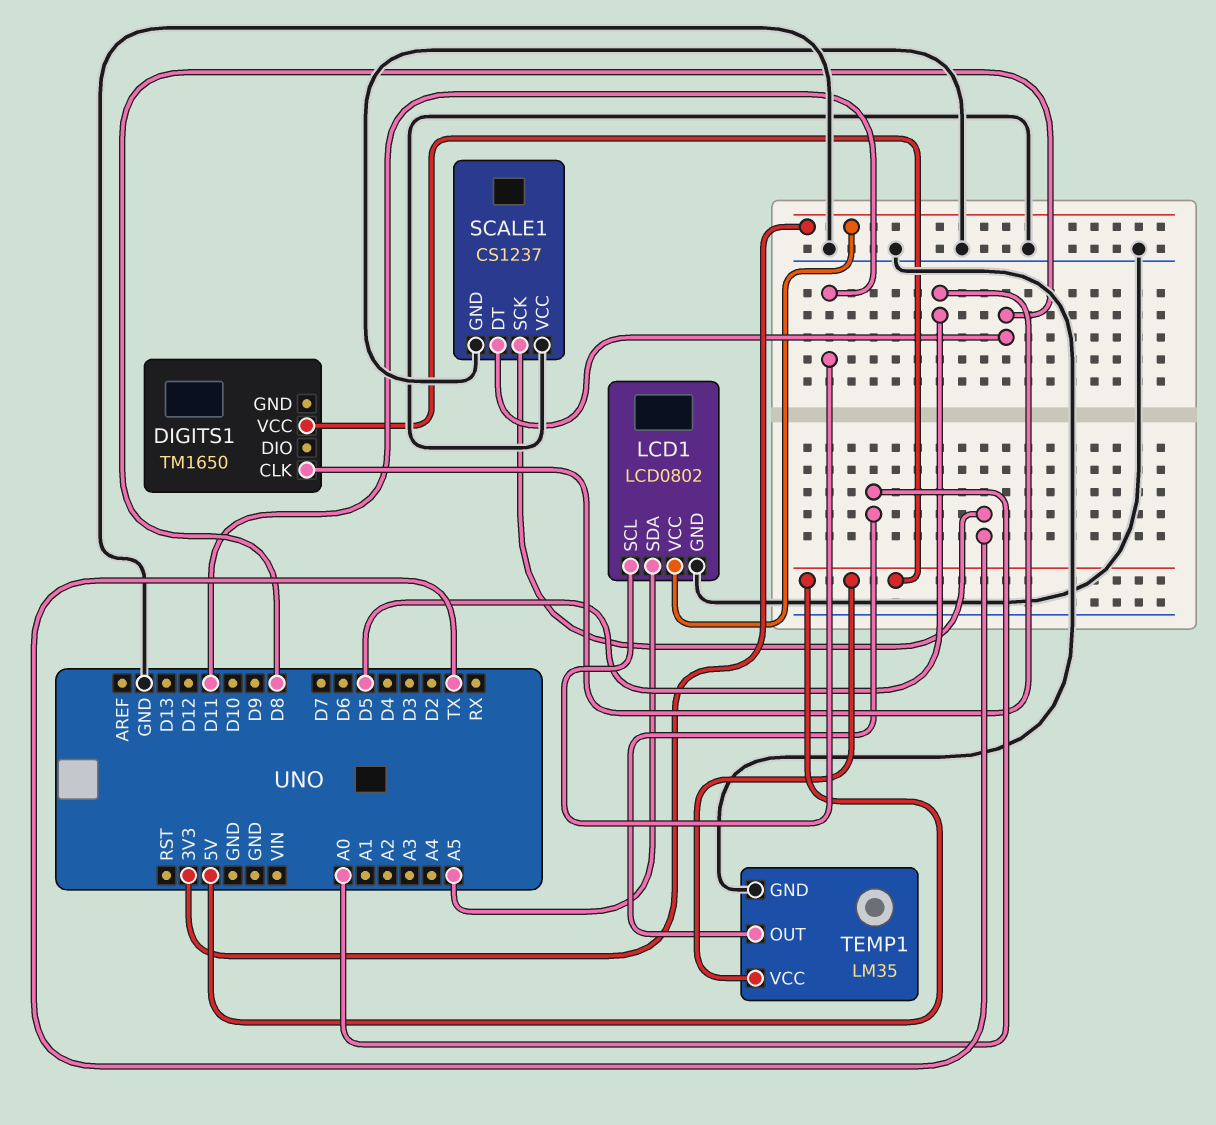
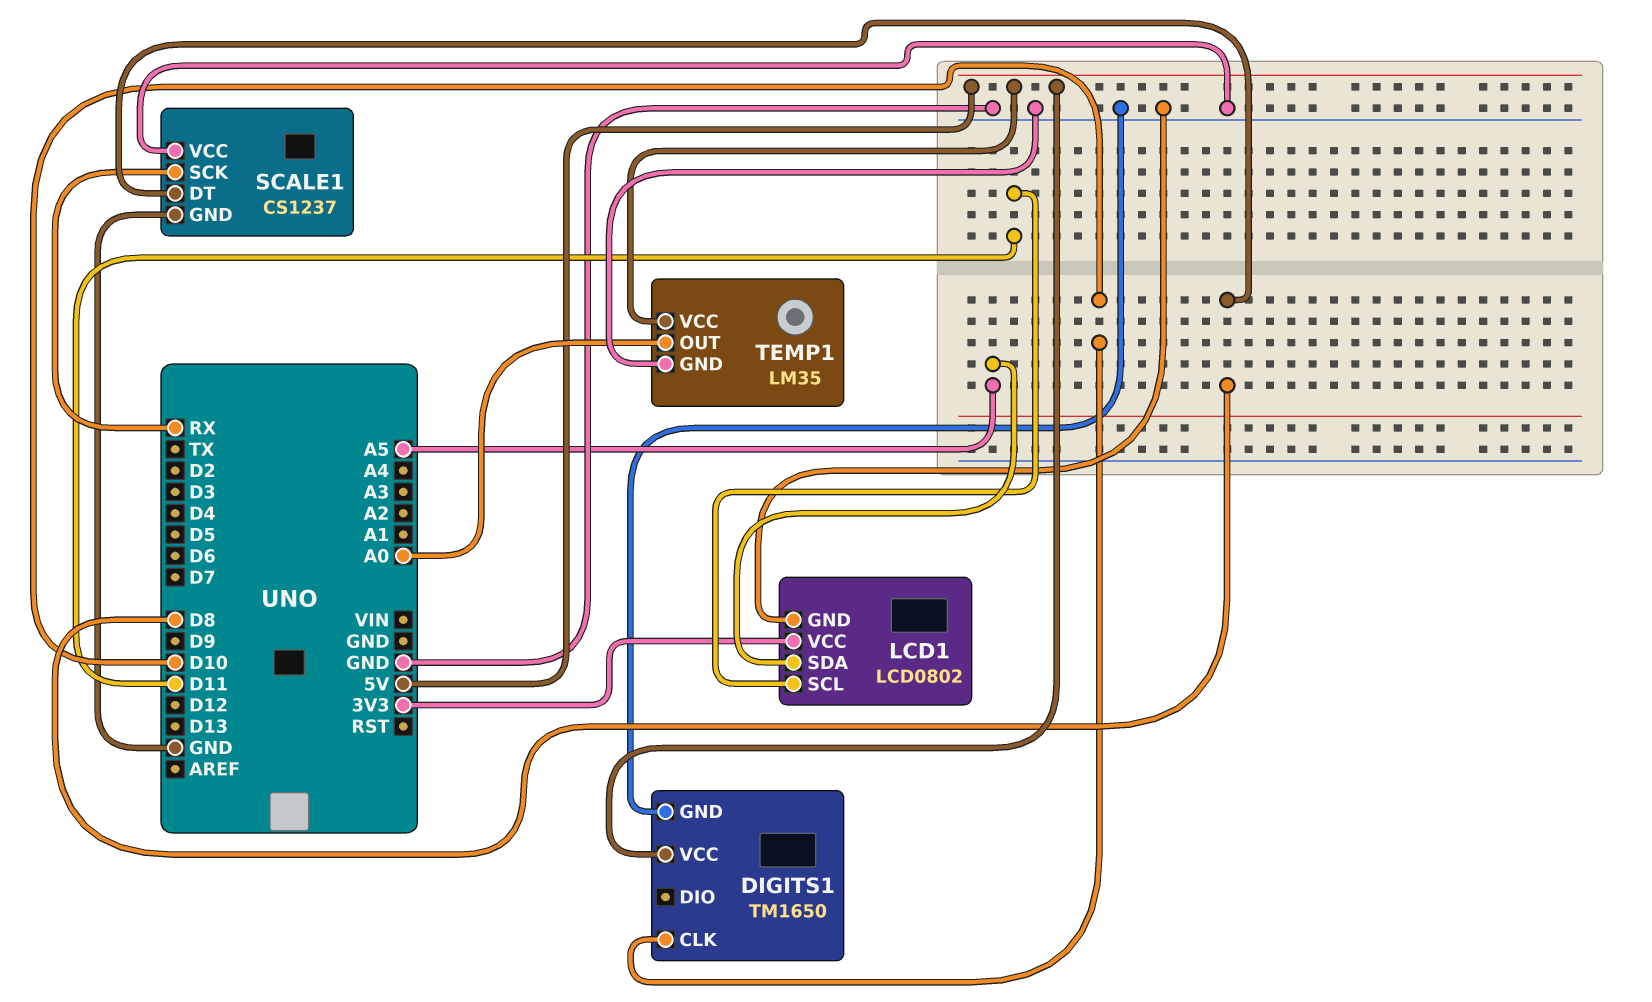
DIGITS1 pin CLK: D5 -> D10
DIGITS1 pin GND: none -> GND
SCALE1 pin SCK: TX -> RX

